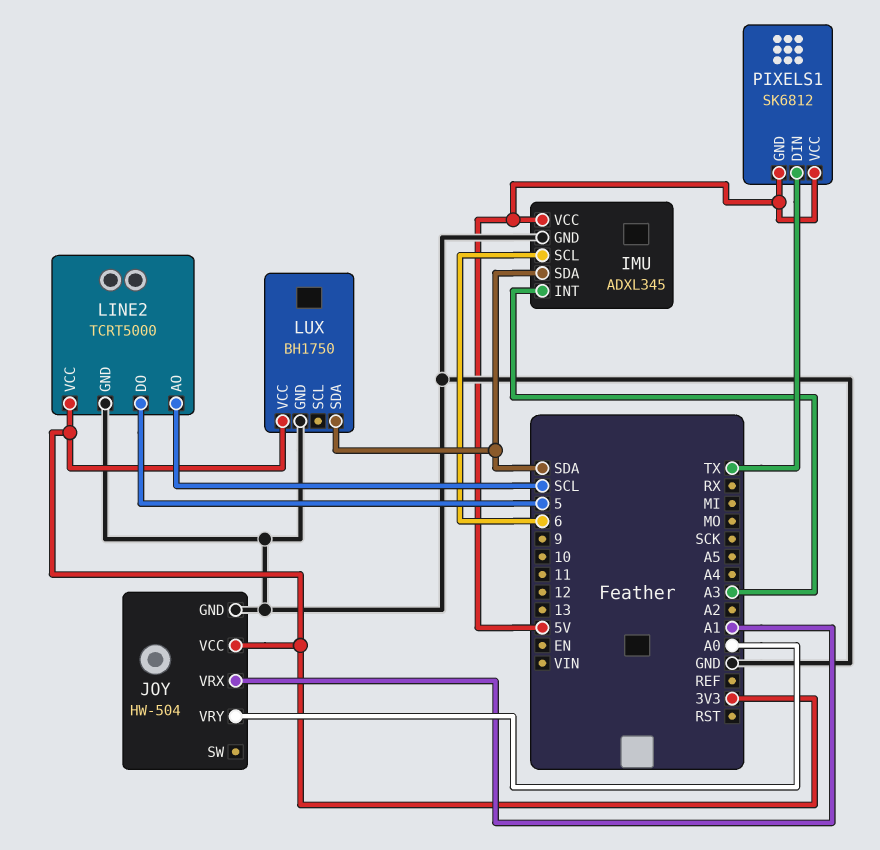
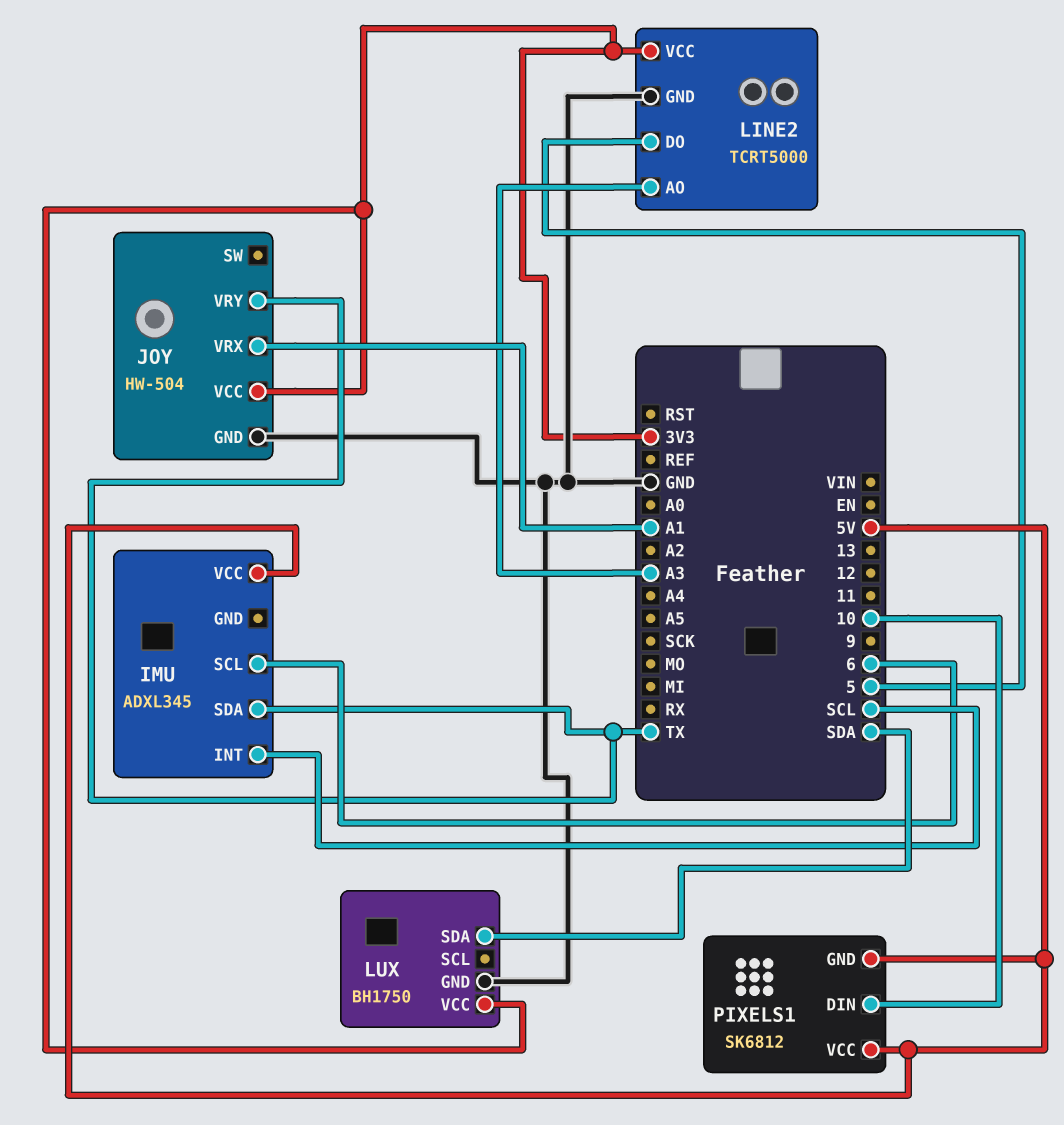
IMU pin GND: GND -> none
IMU pin INT: A3 -> SCL
IMU pin SDA: SDA -> TX
JOY pin VRY: A0 -> TX
LINE2 pin AO: SCL -> A3
PIXELS1 pin DIN: TX -> 10

